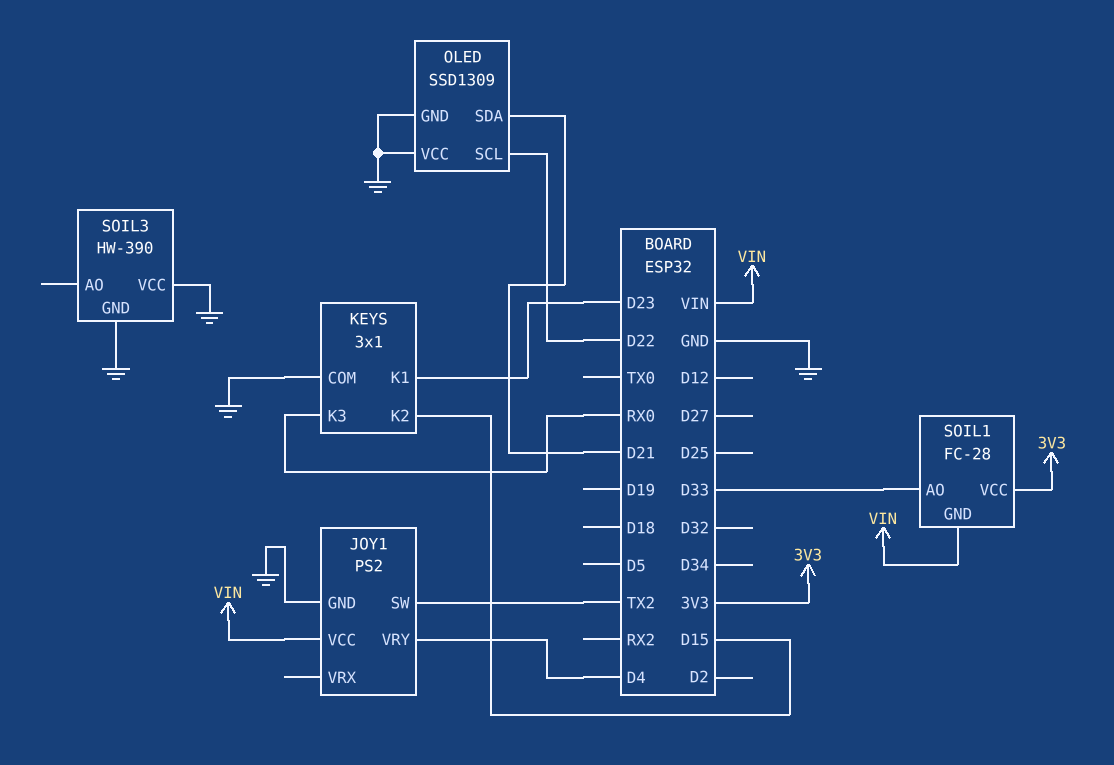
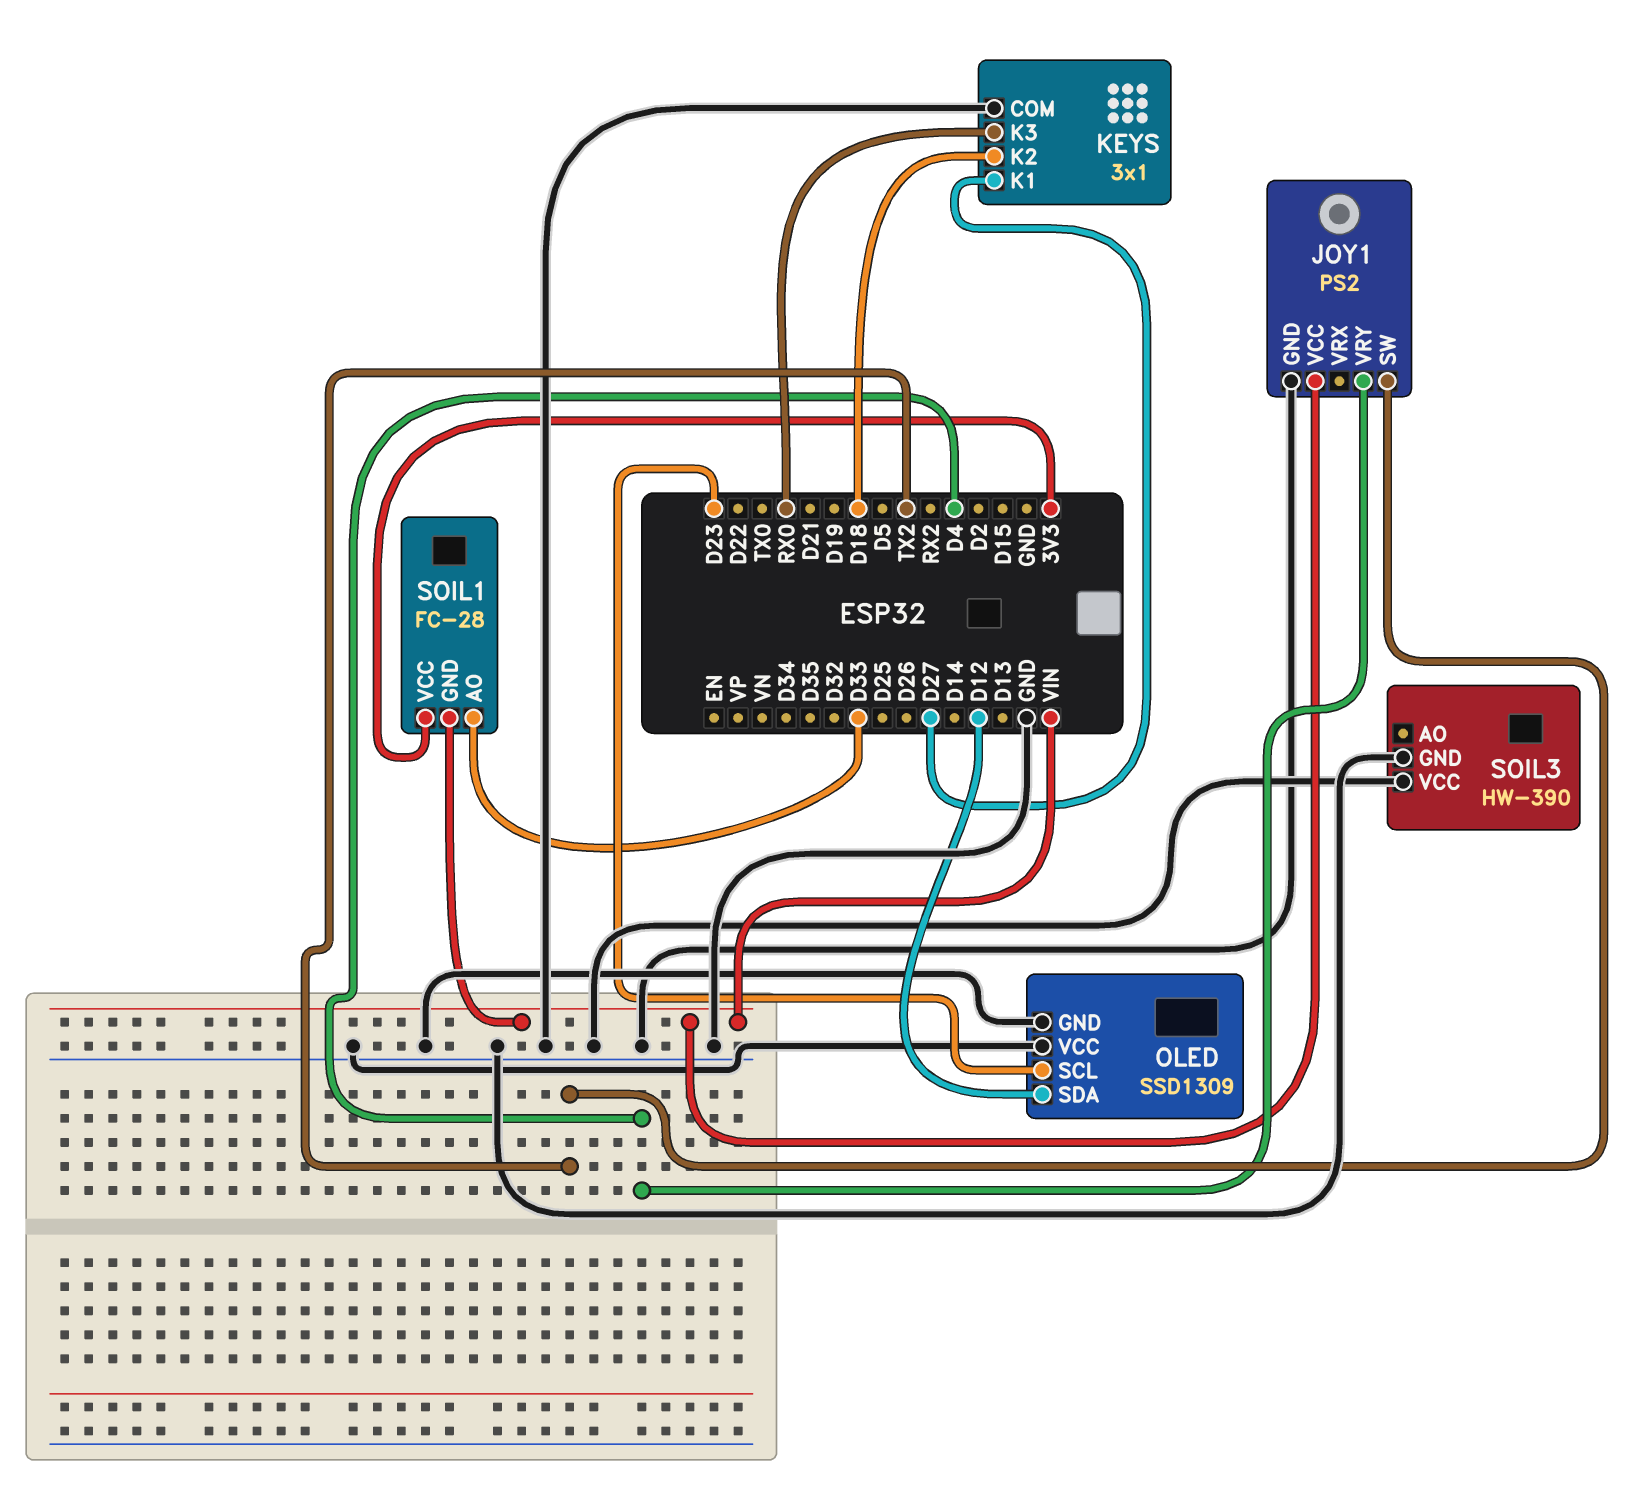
KEYS pin K1: D23 -> D27
KEYS pin K2: D15 -> D18
OLED pin SCL: D22 -> D23
OLED pin SDA: D21 -> D12

